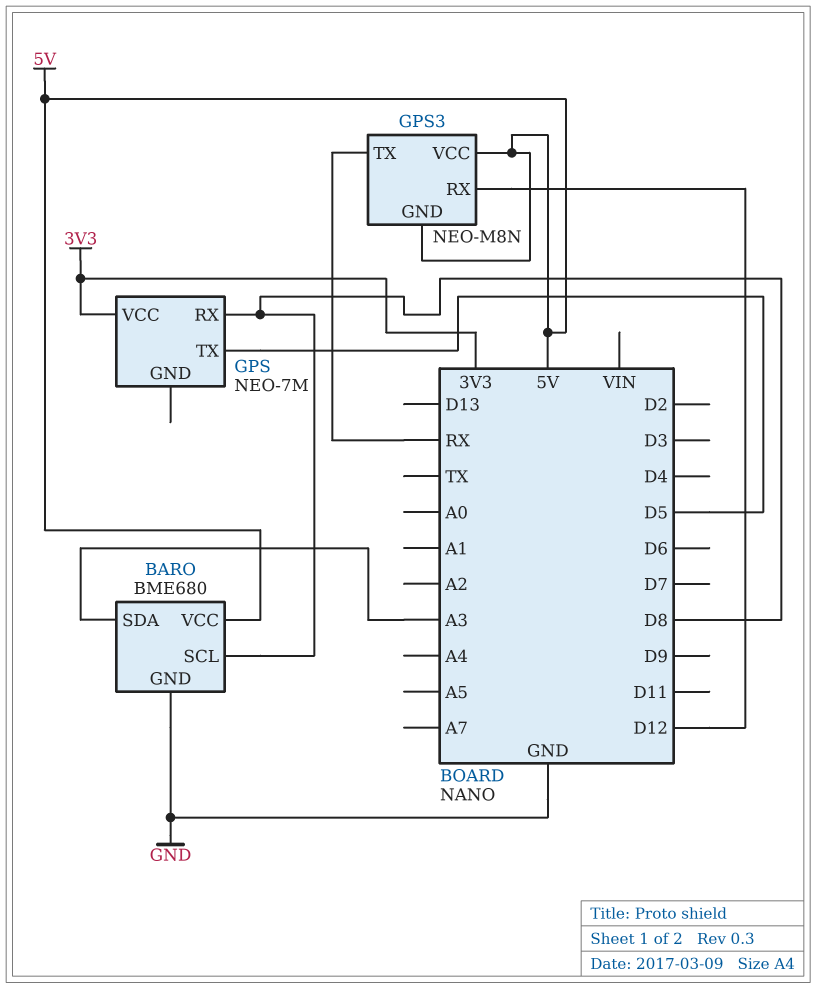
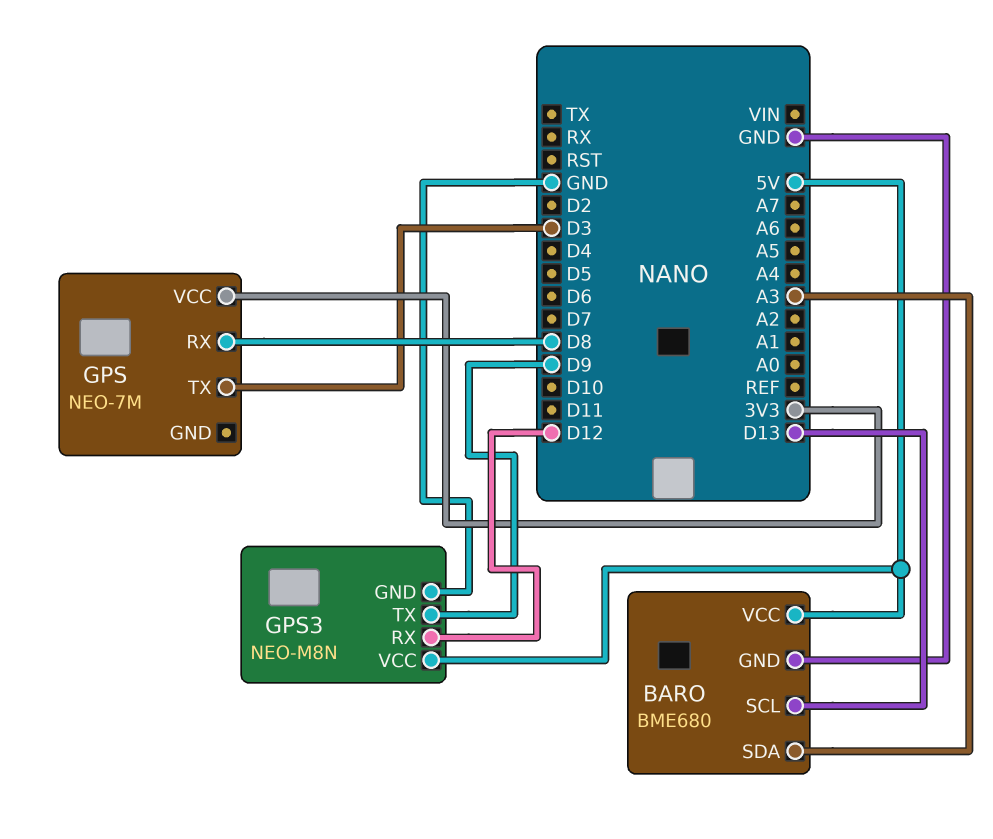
BARO pin SCL: D8 -> D13
GPS pin TX: D5 -> D3
GPS3 pin GND: 5V -> GND
GPS3 pin TX: RX -> D9

